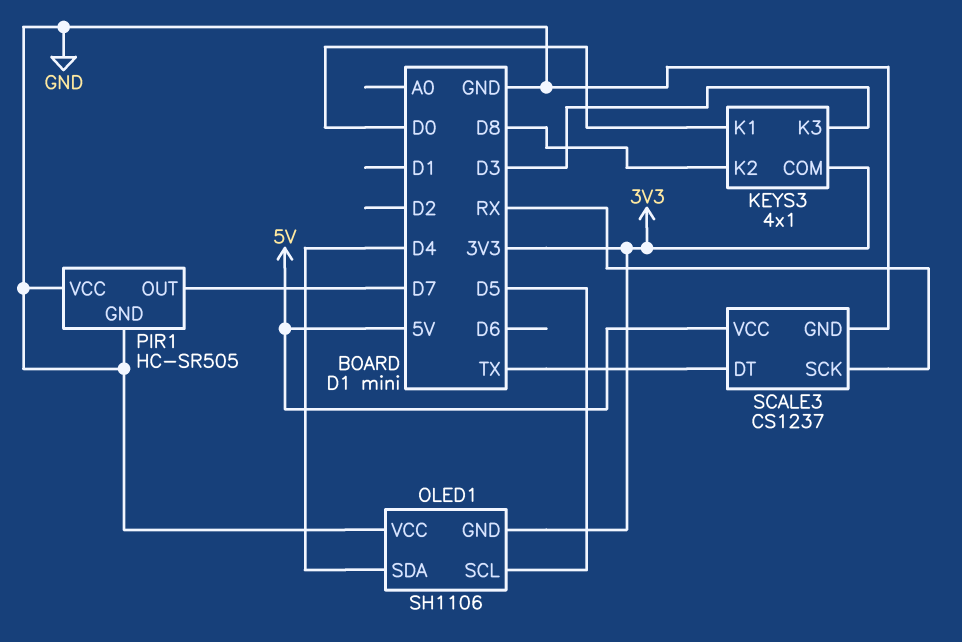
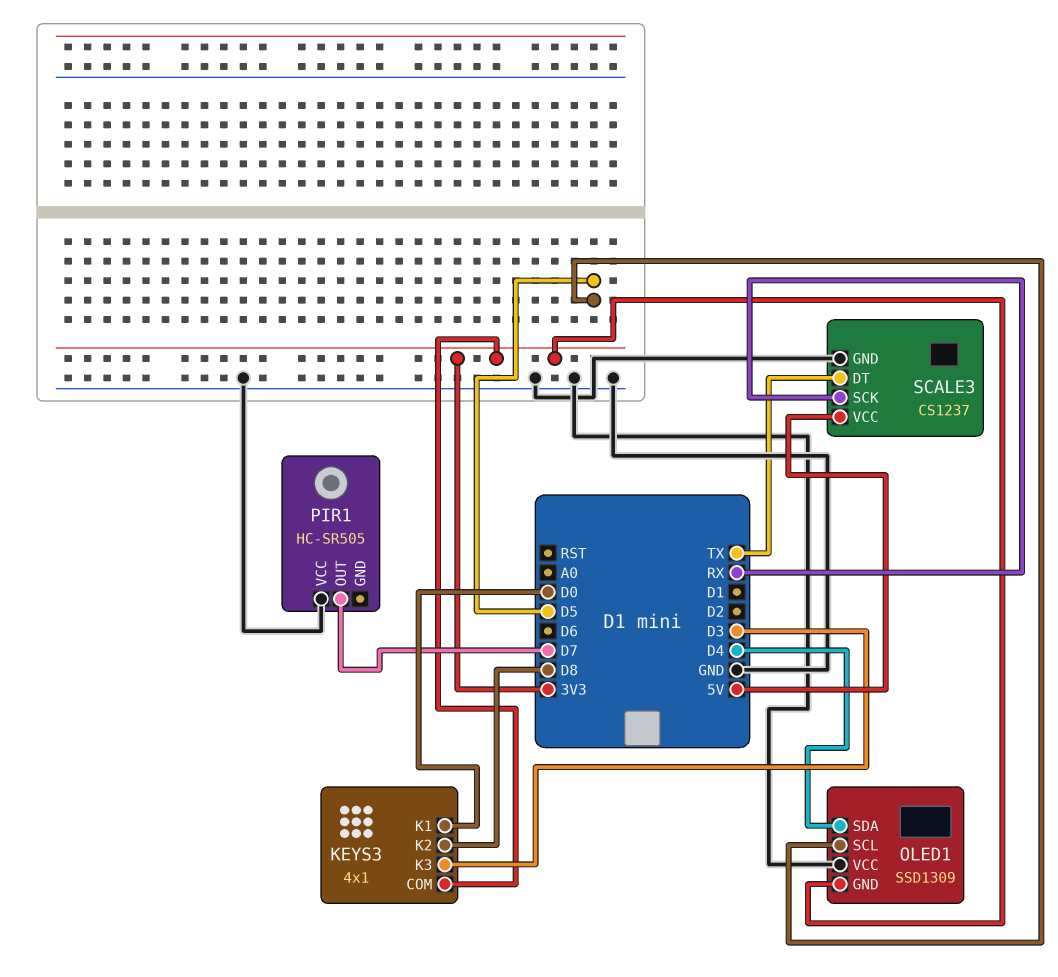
OLED1: SH1106 -> SSD1309
PIR1 pin GND: GND -> none

